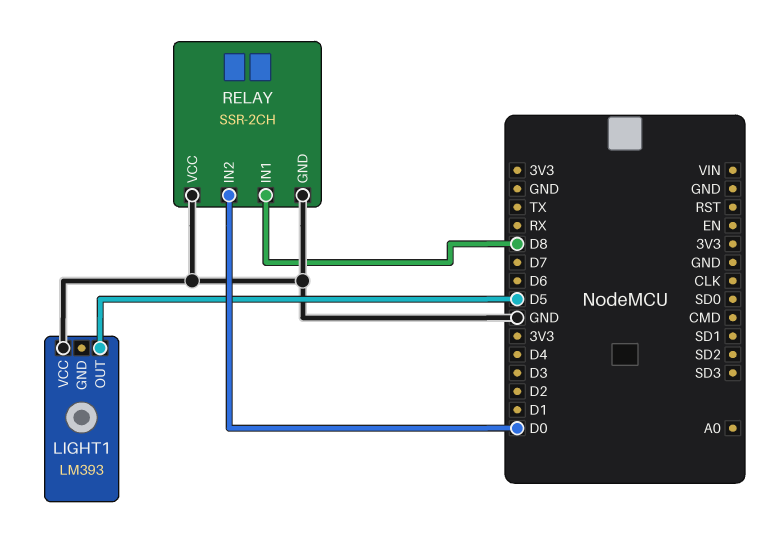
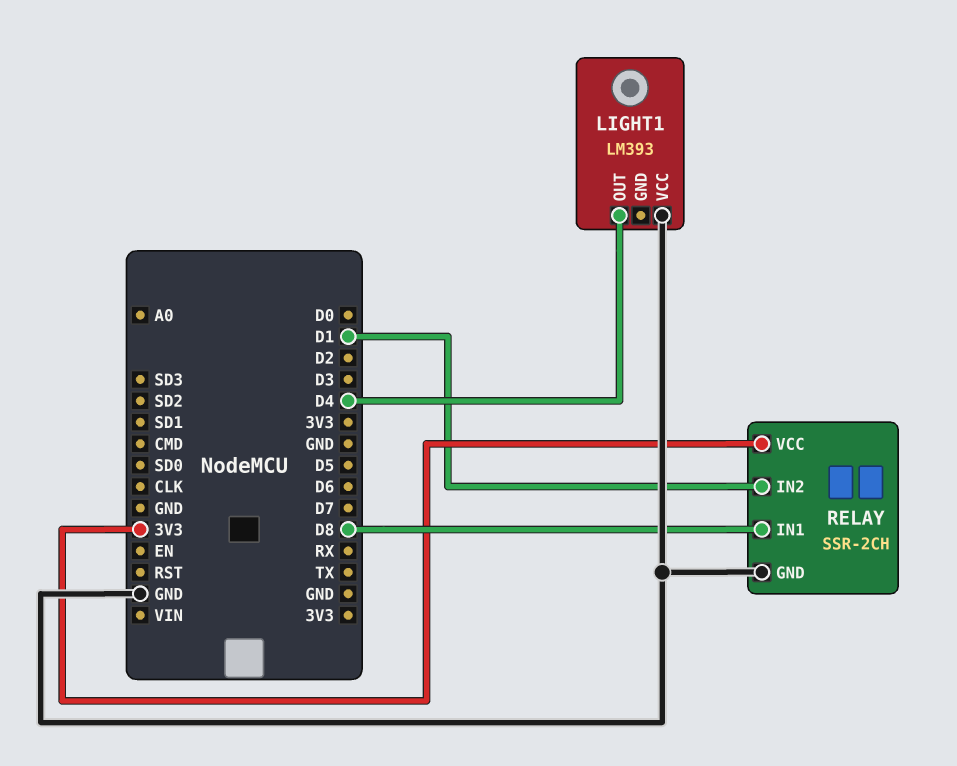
LIGHT1 pin OUT: D5 -> D4
RELAY pin IN2: D0 -> D1
RELAY pin VCC: GND -> 3V3

